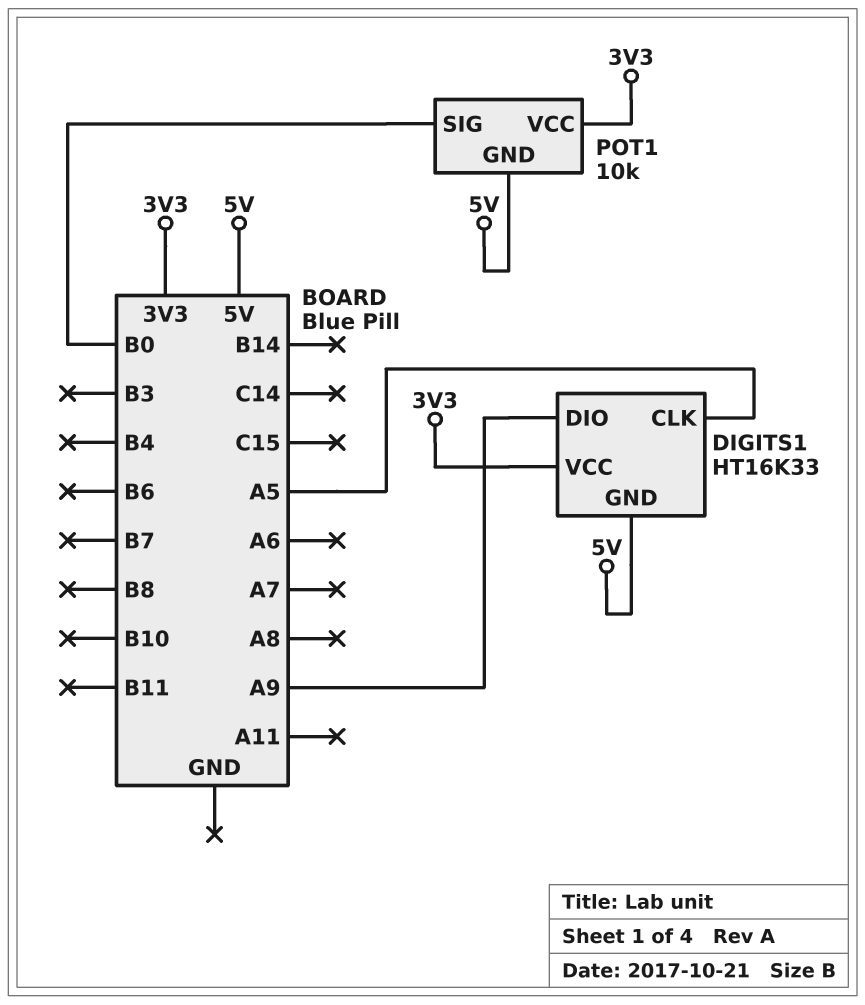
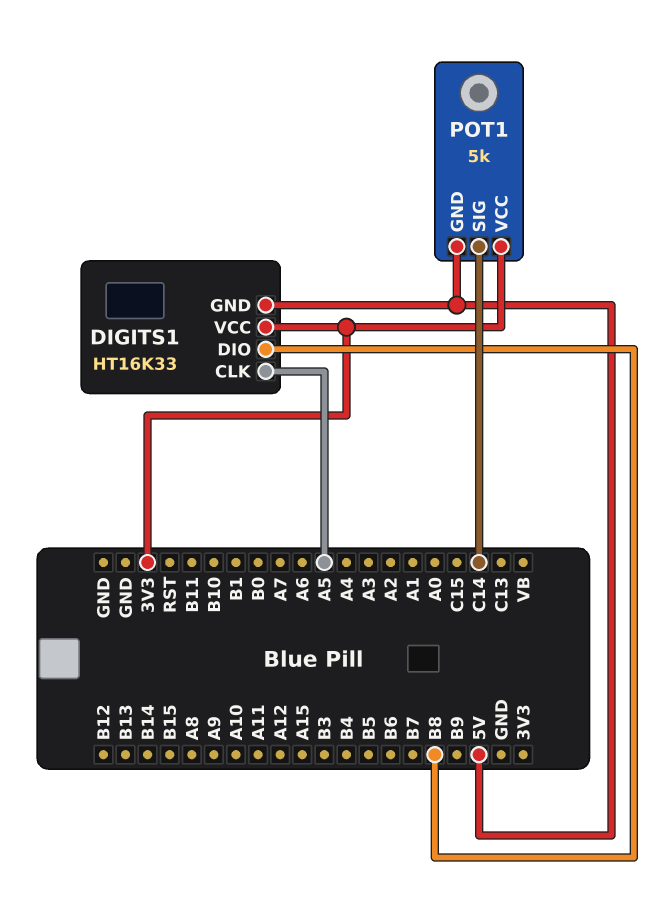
DIGITS1 pin DIO: A9 -> B8
POT1: 10k -> 5k
POT1 pin SIG: B0 -> C14

